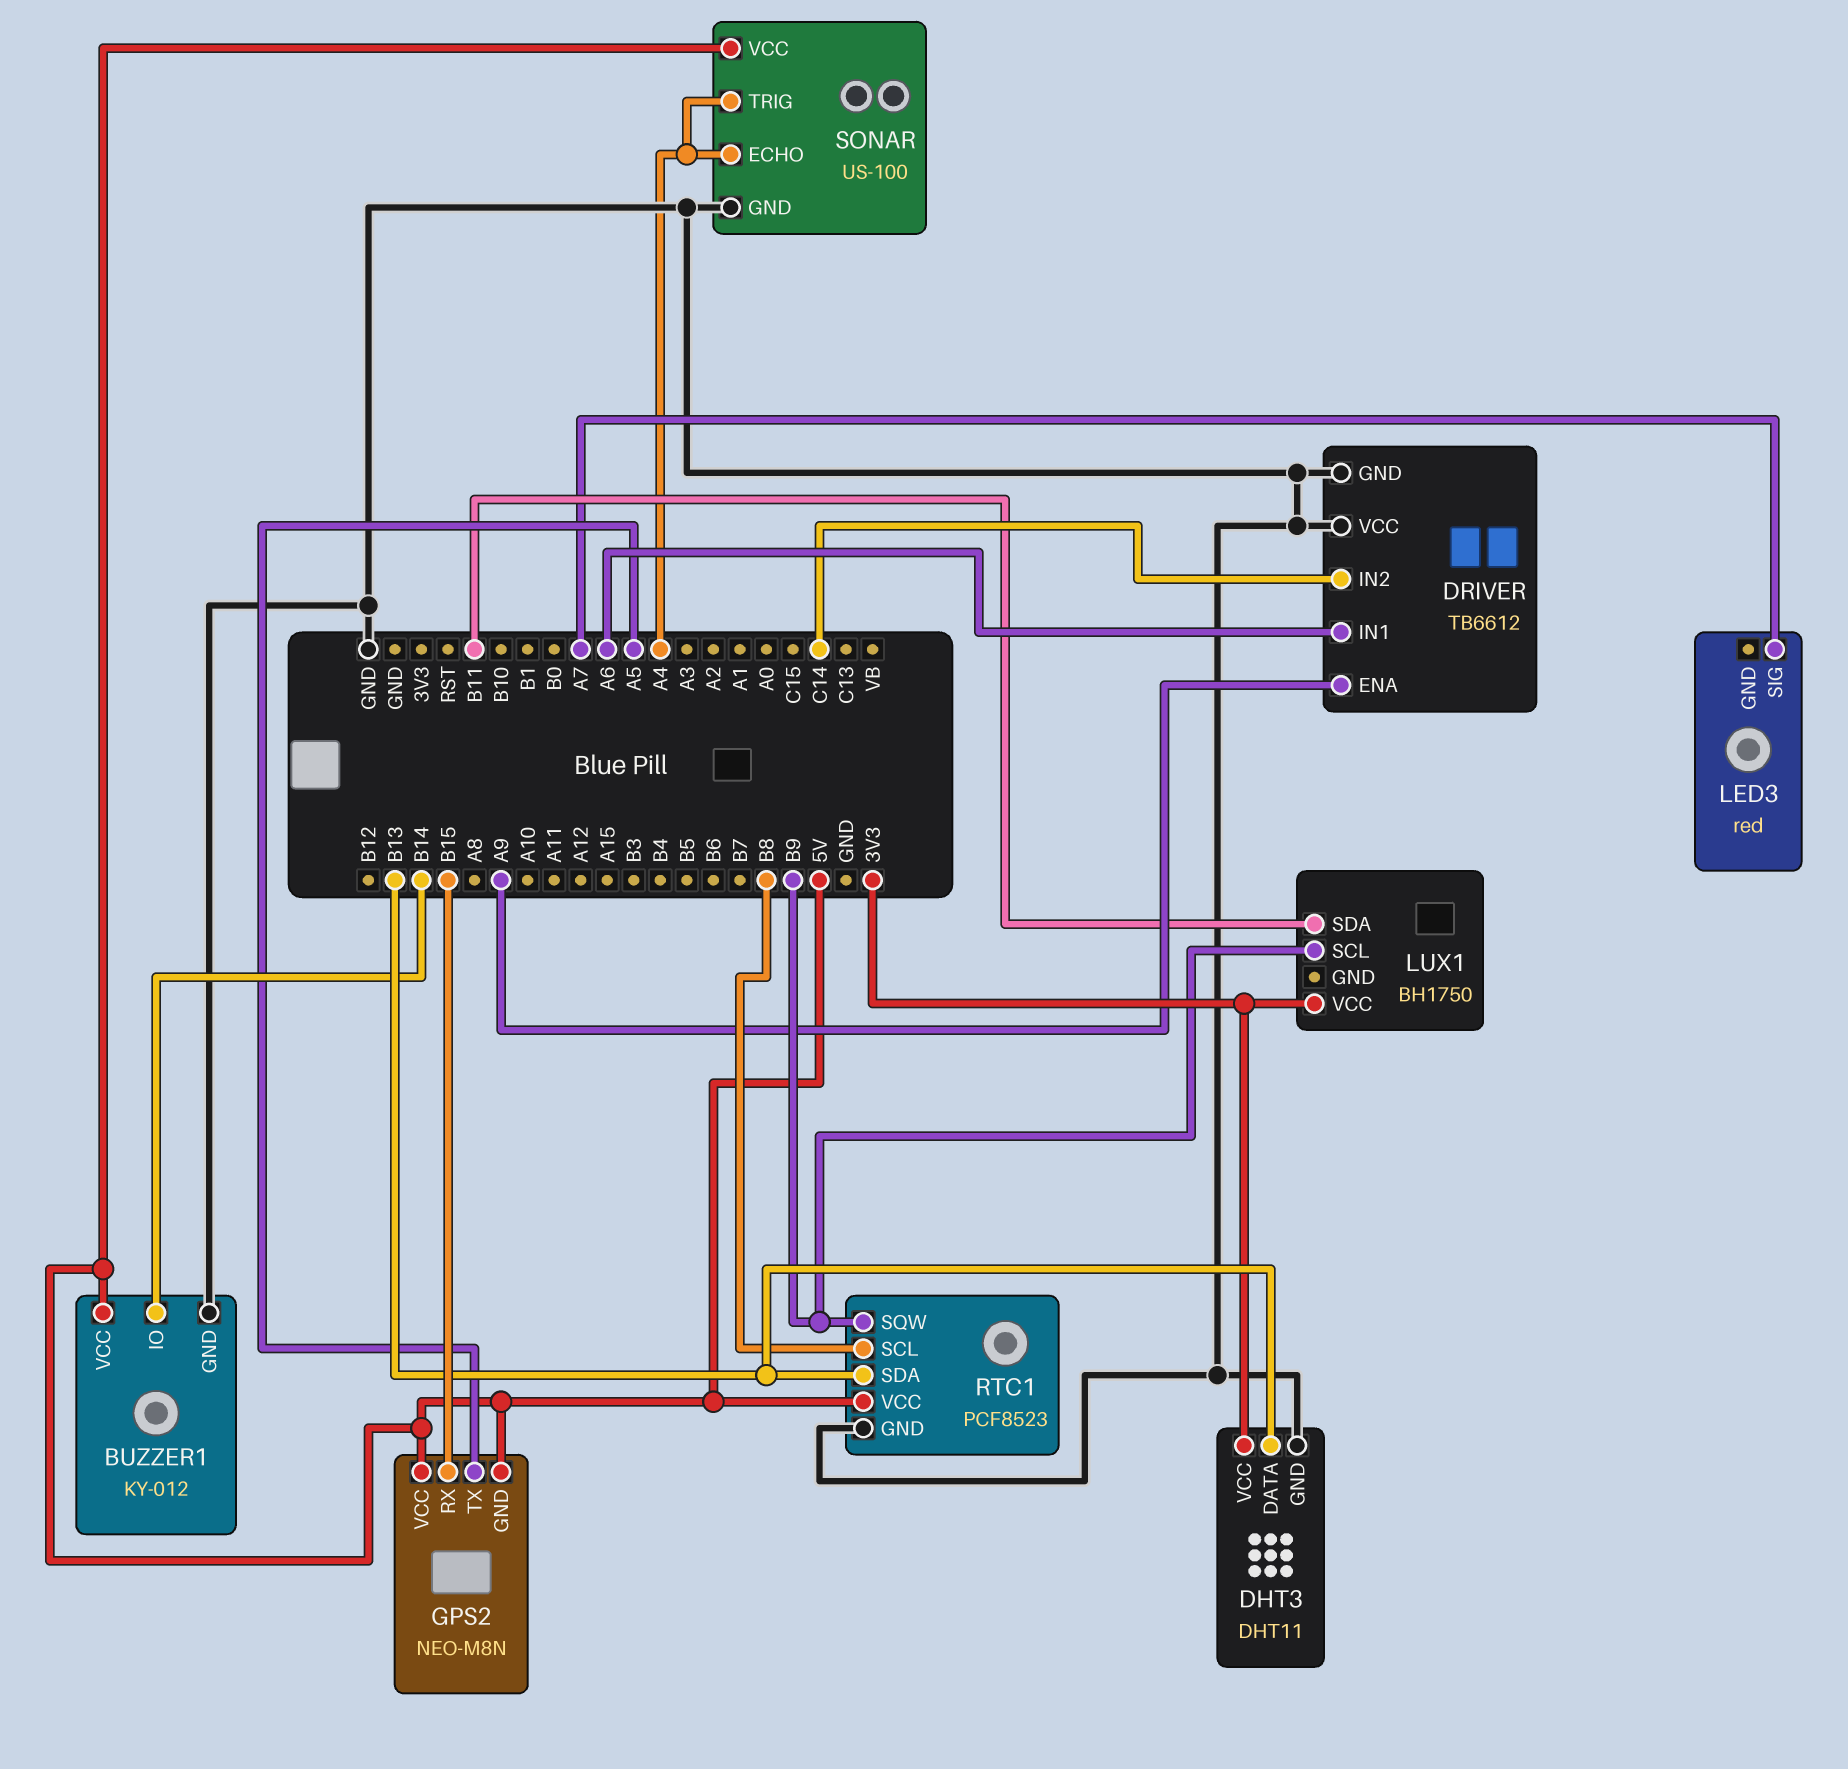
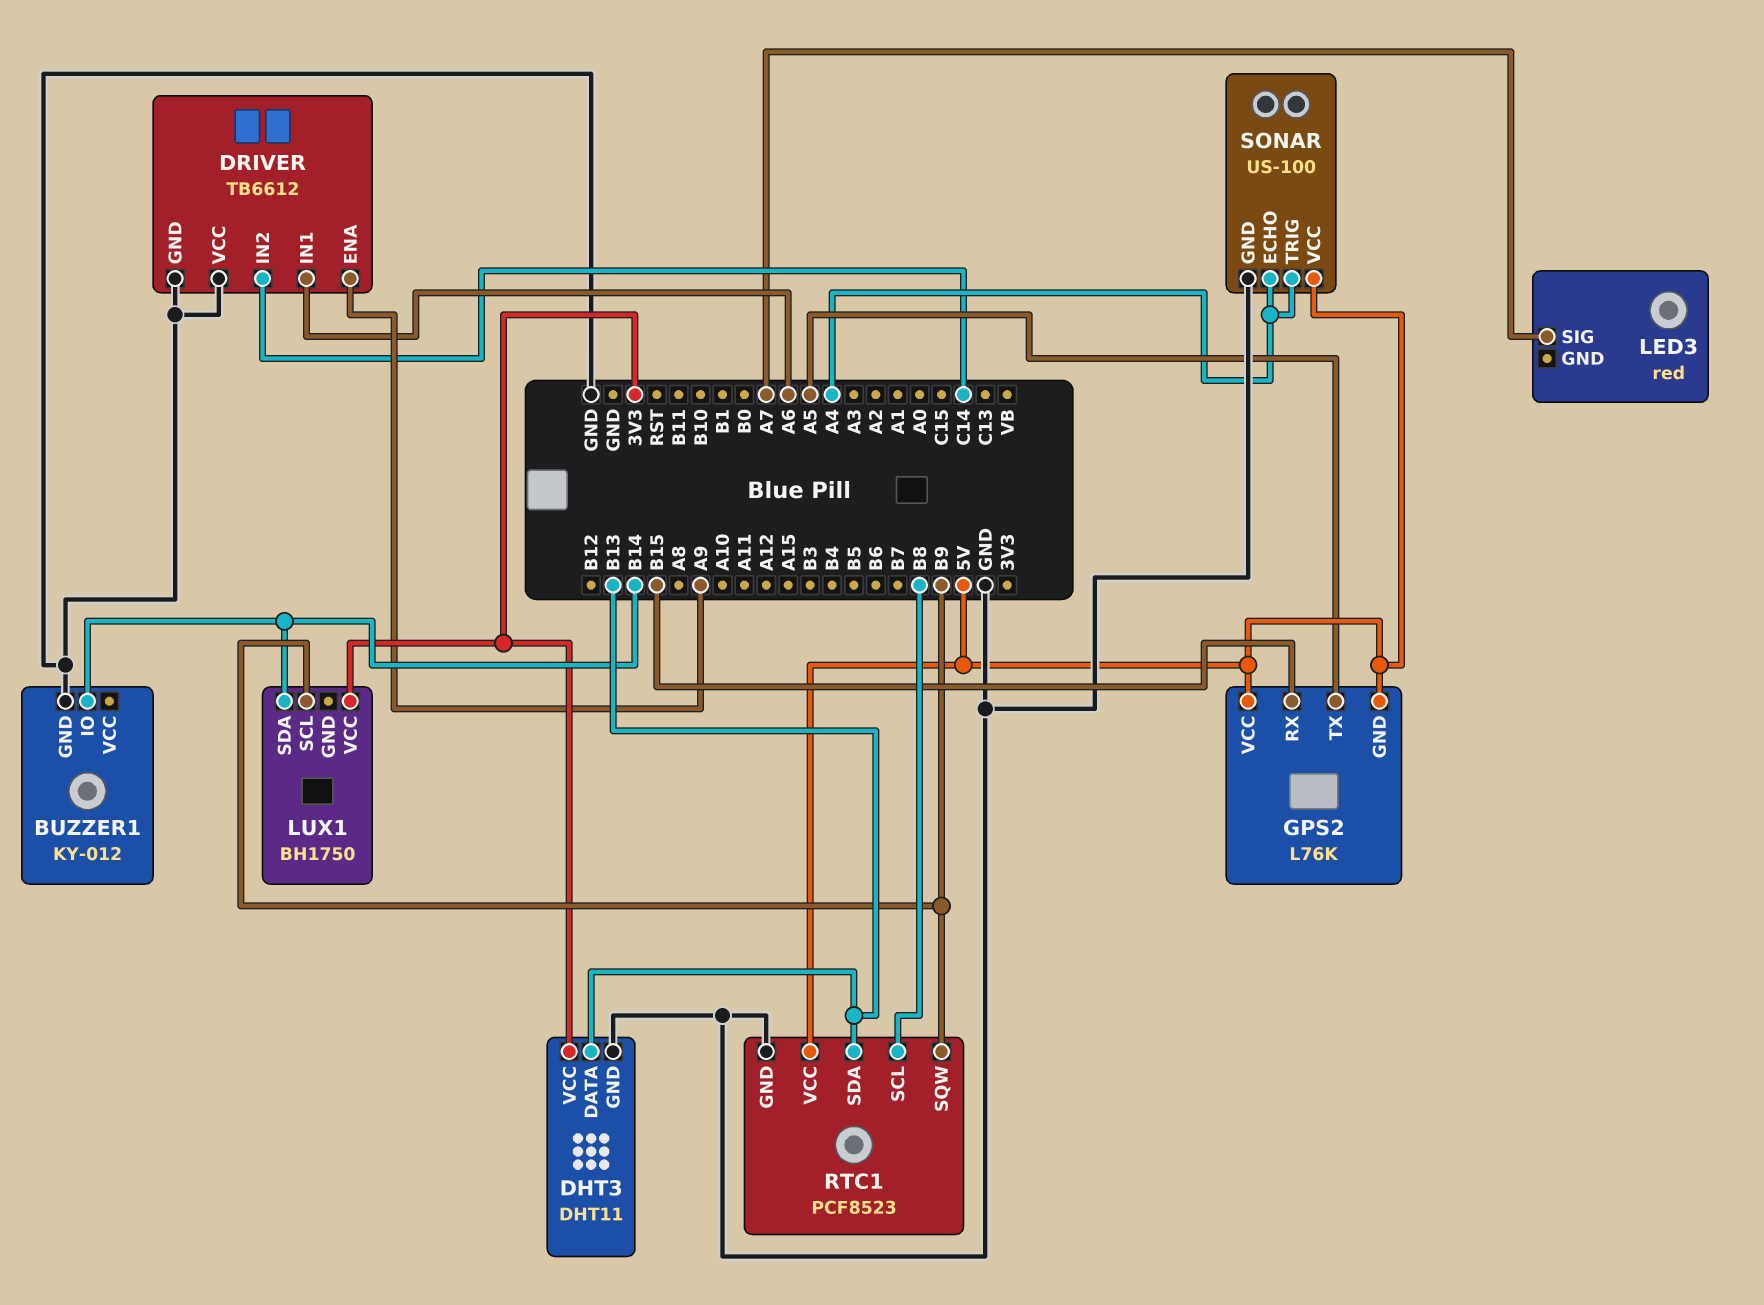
BUZZER1 pin VCC: 5V -> none
GPS2: NEO-M8N -> L76K
LUX1 pin SDA: B11 -> B14

